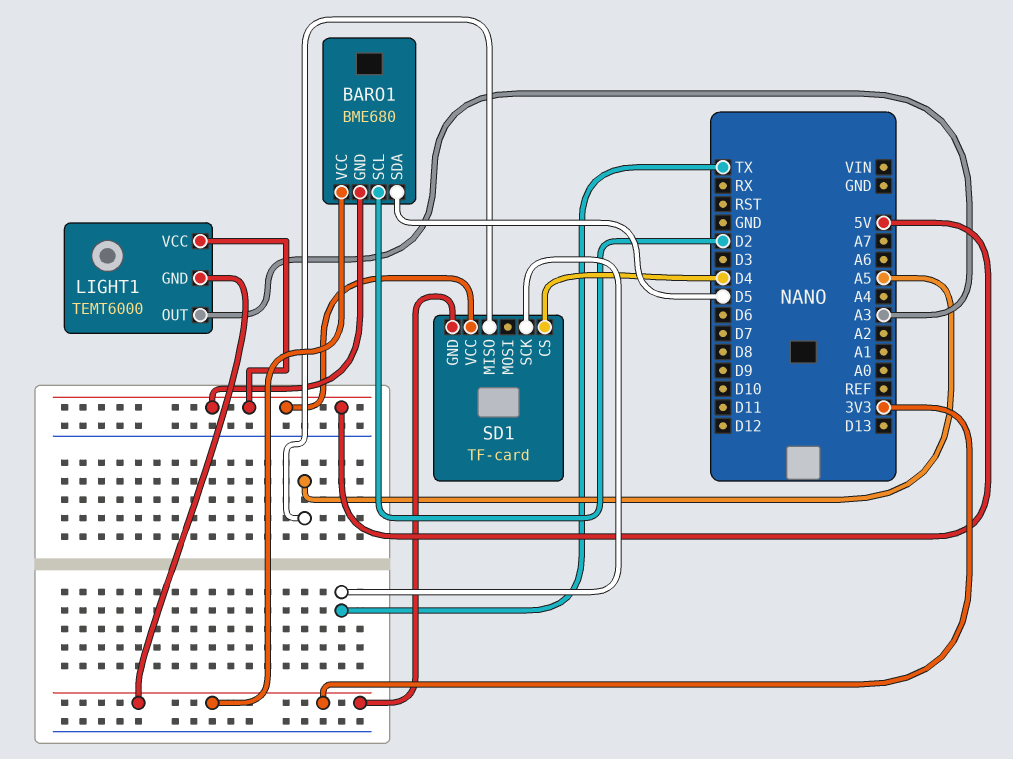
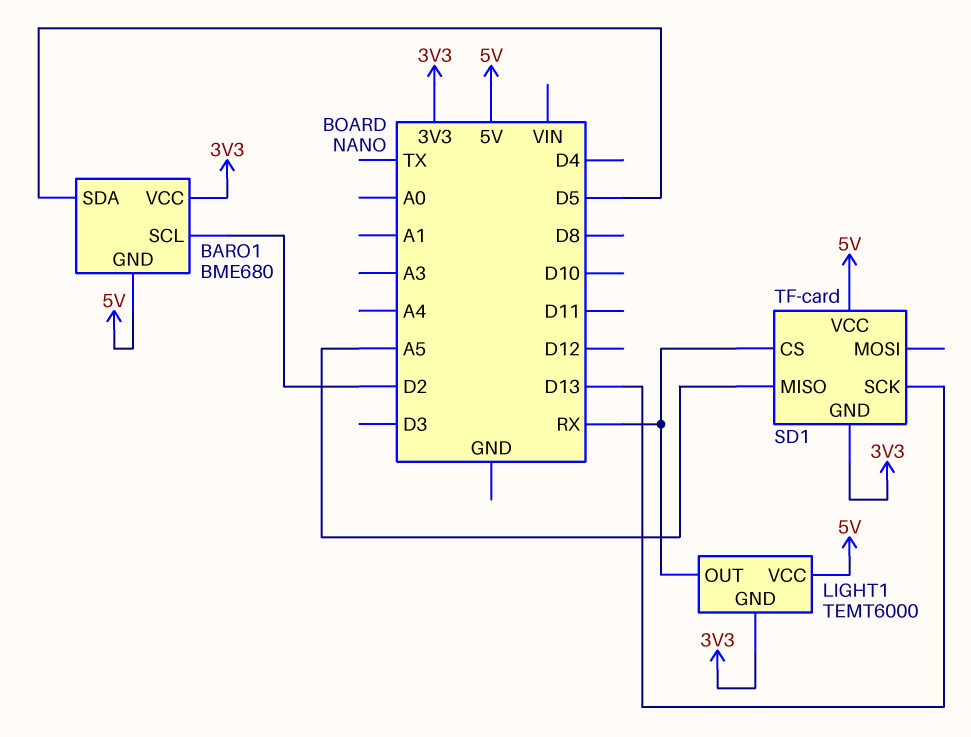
LIGHT1 pin OUT: A3 -> RX
SD1 pin CS: D4 -> RX
SD1 pin SCK: TX -> D13

